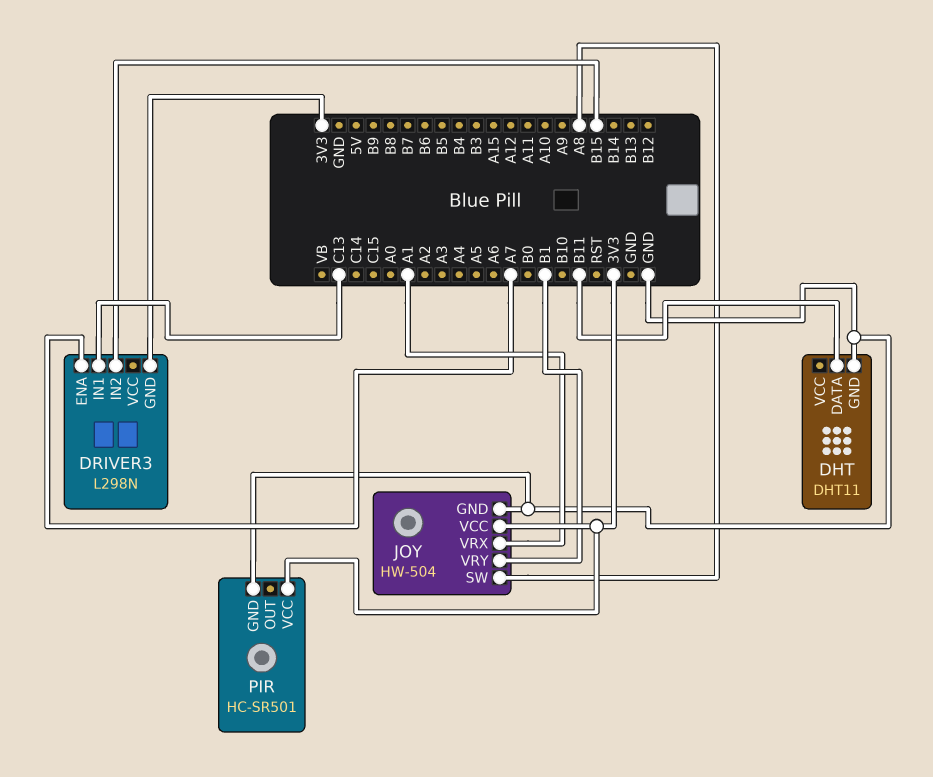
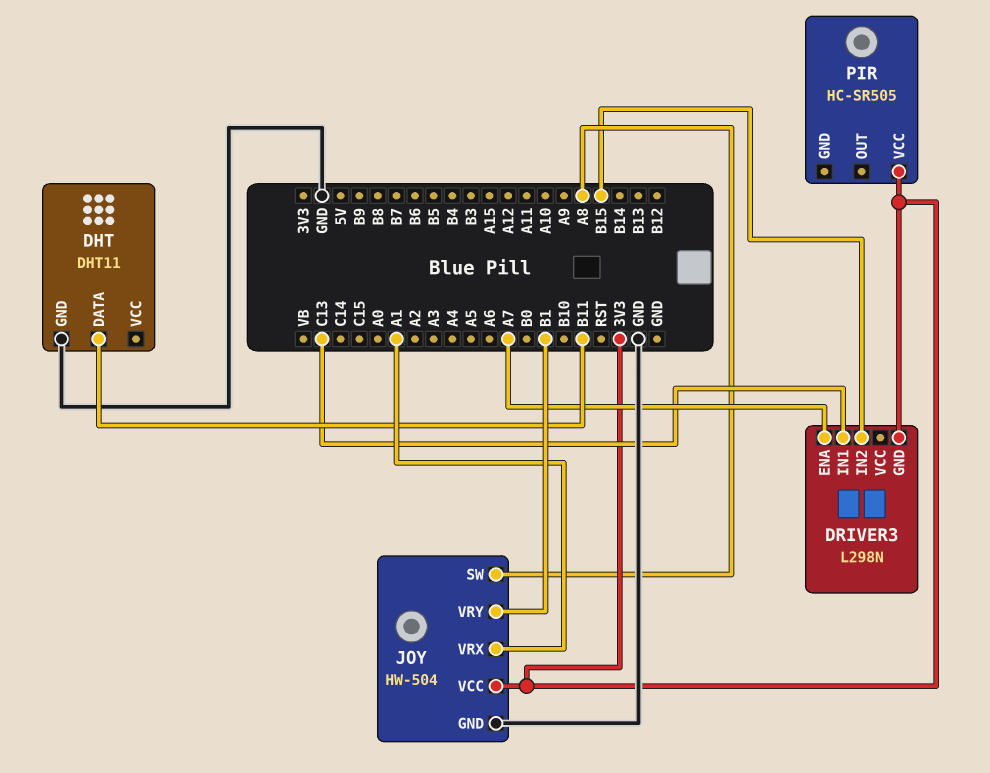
PIR: HC-SR501 -> HC-SR505
PIR pin GND: GND -> none

